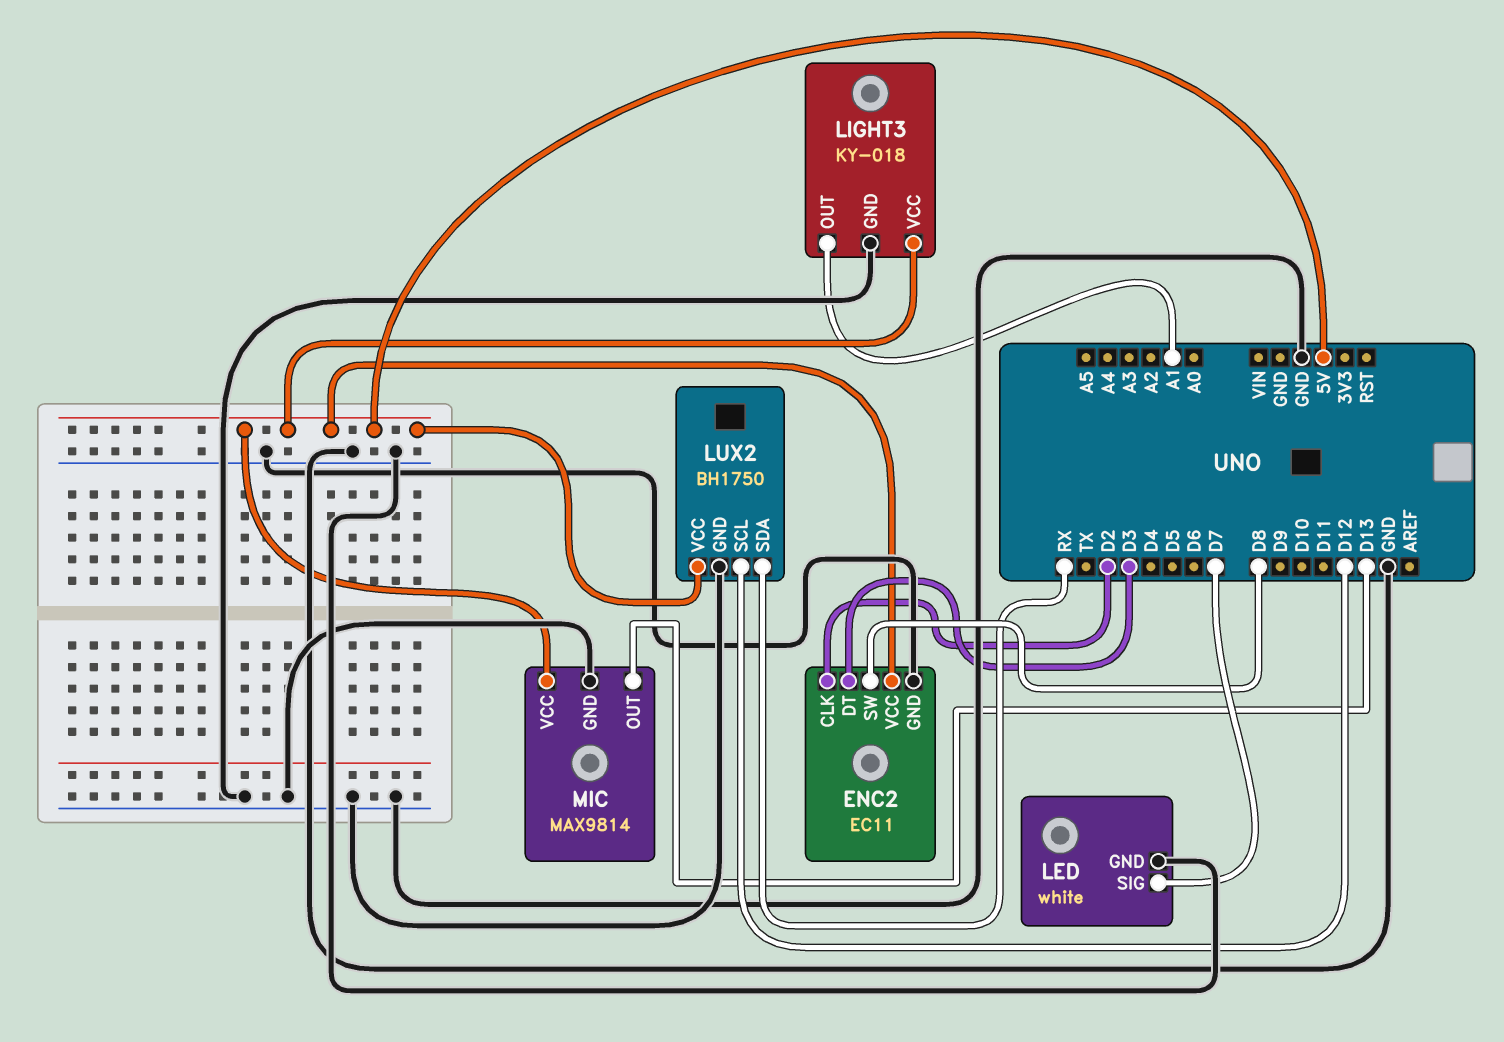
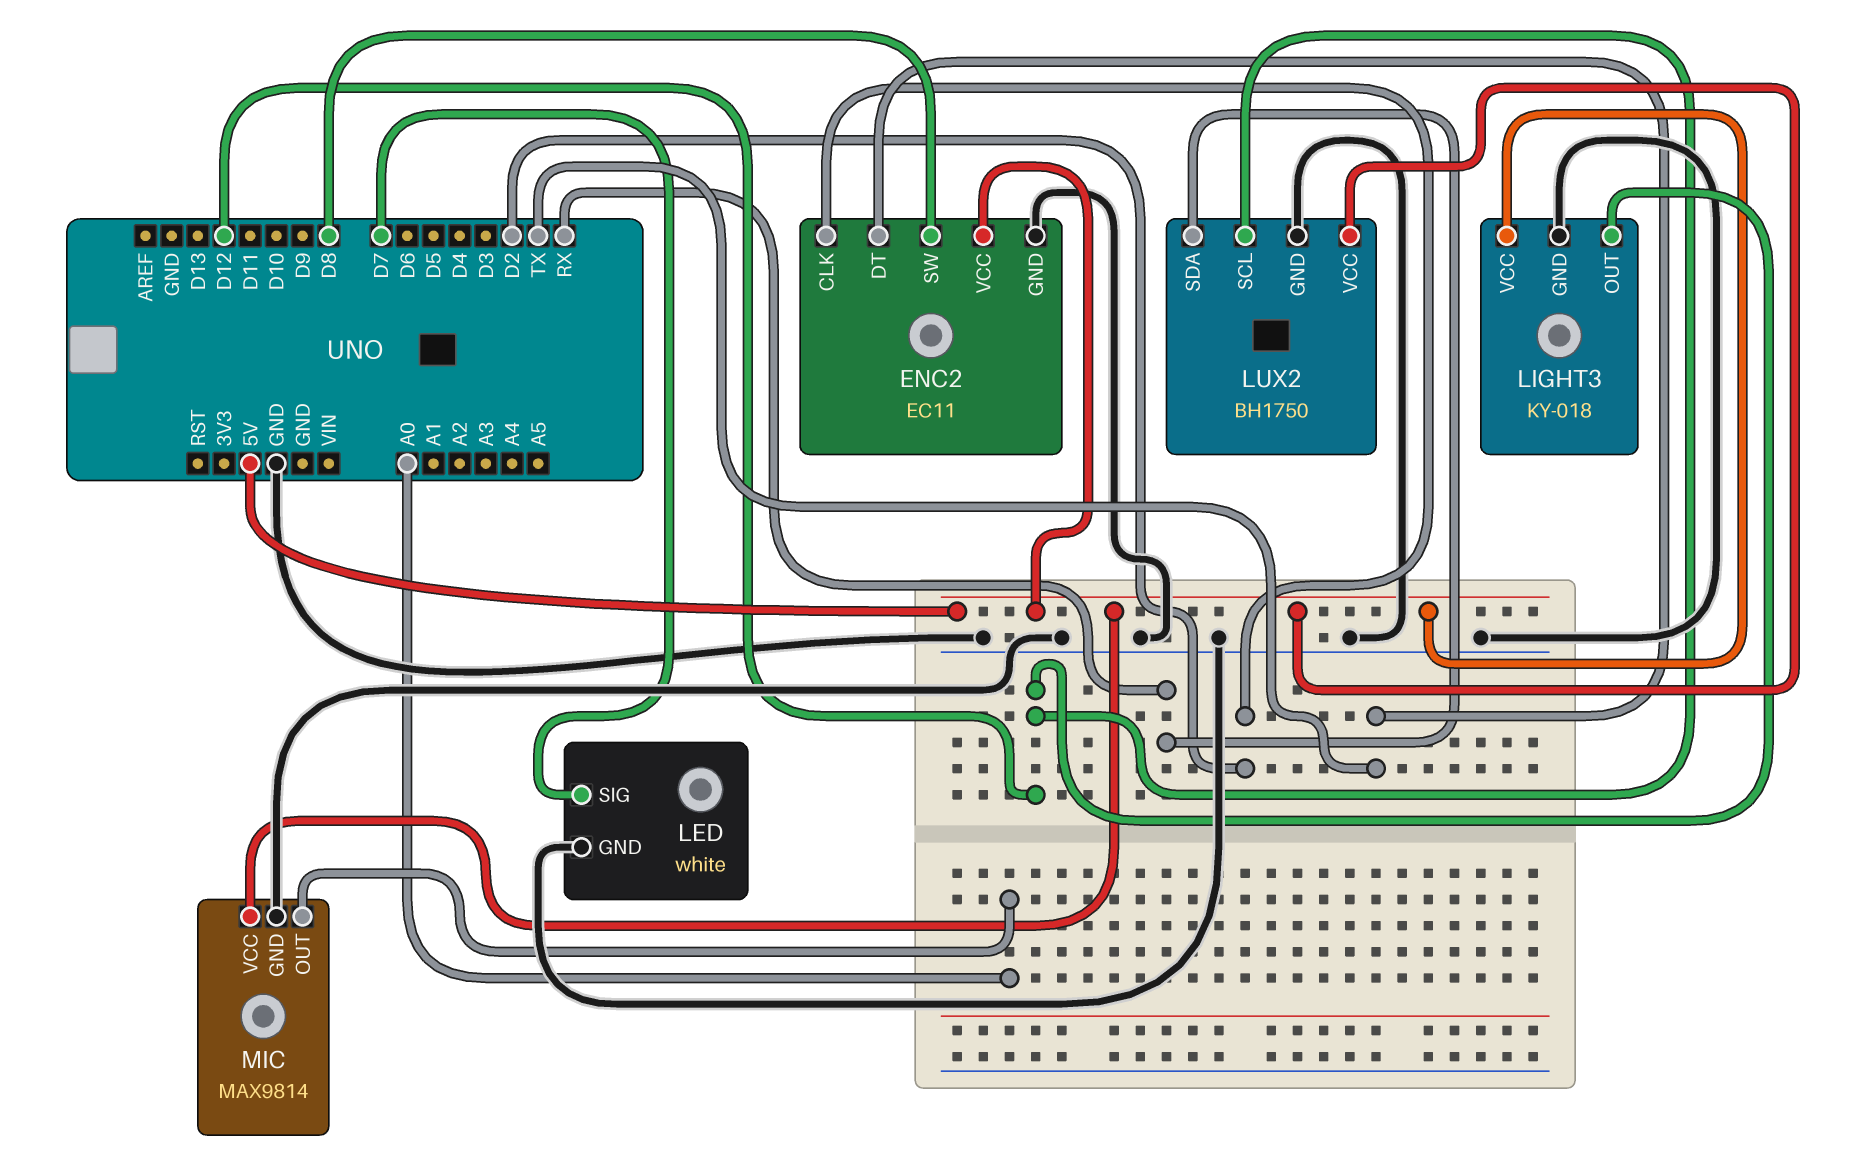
ENC2 pin DT: D3 -> TX
LIGHT3 pin OUT: A1 -> D12
MIC pin OUT: D13 -> A0

